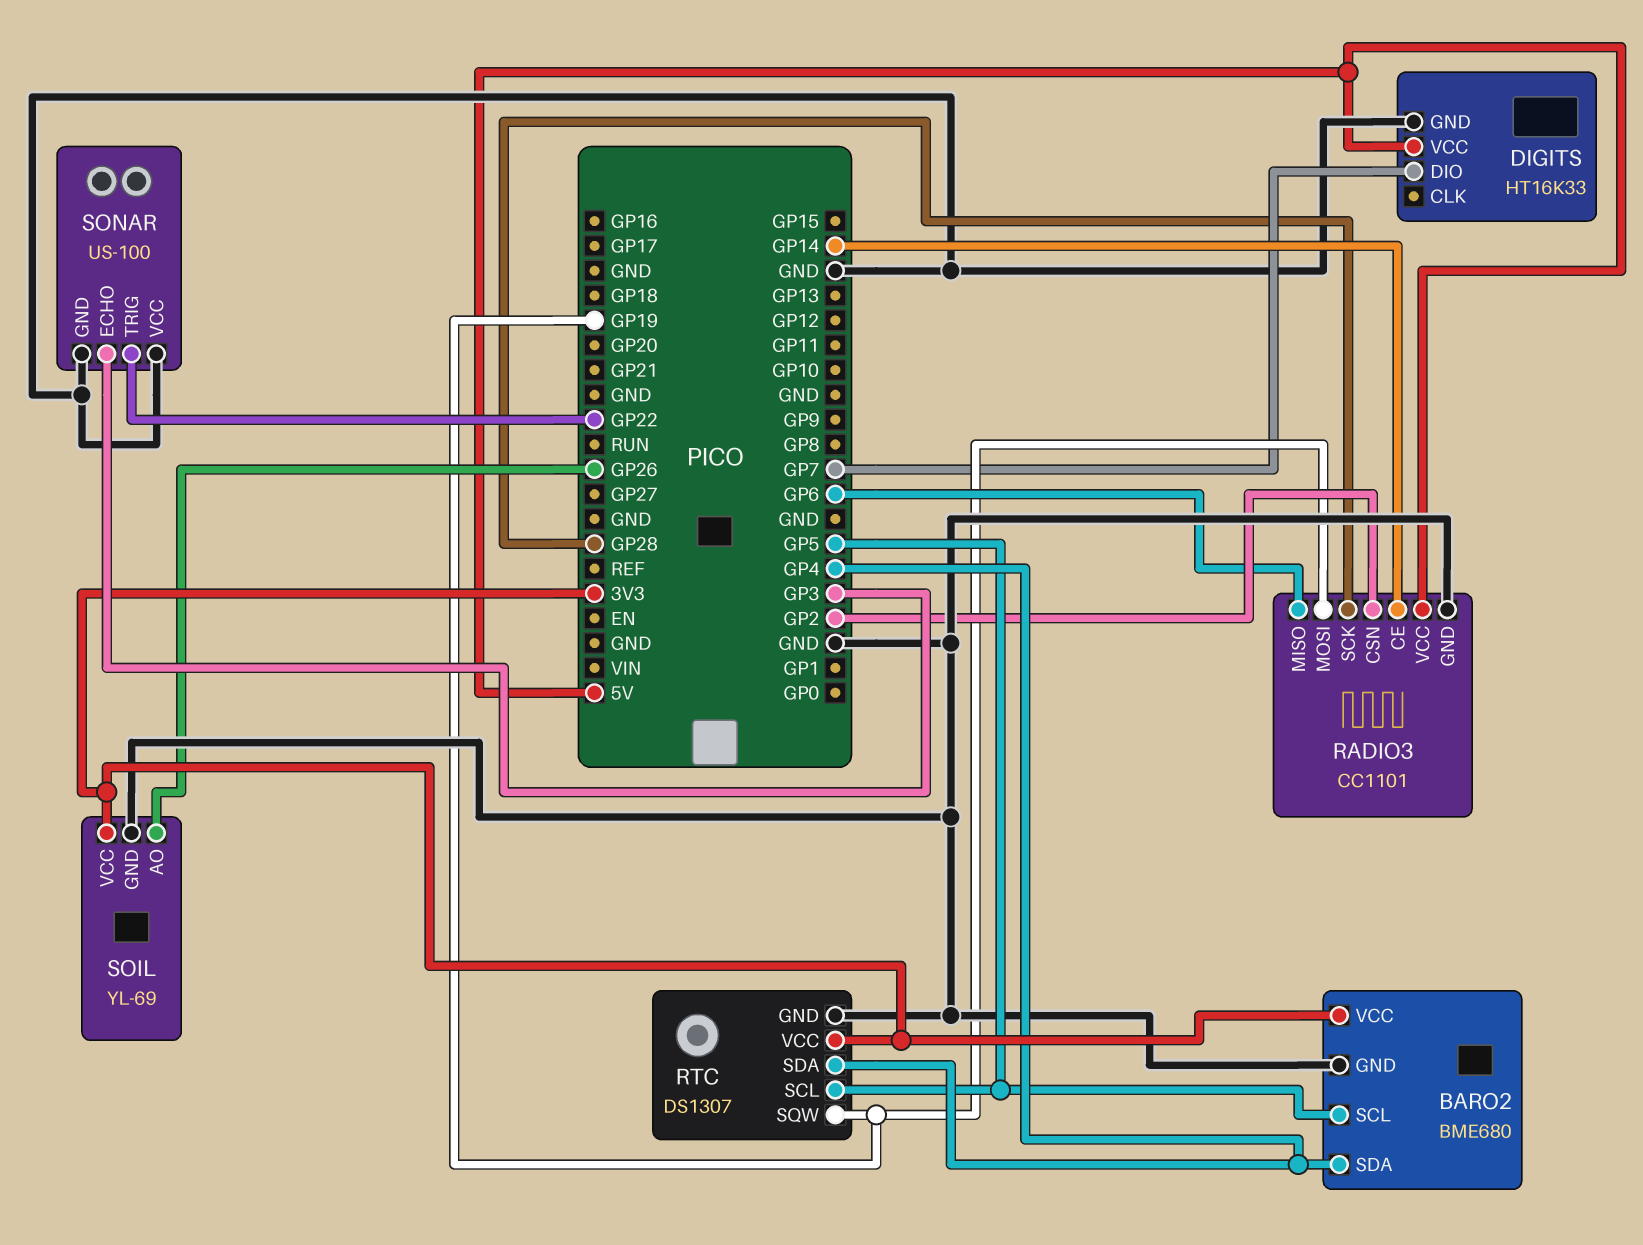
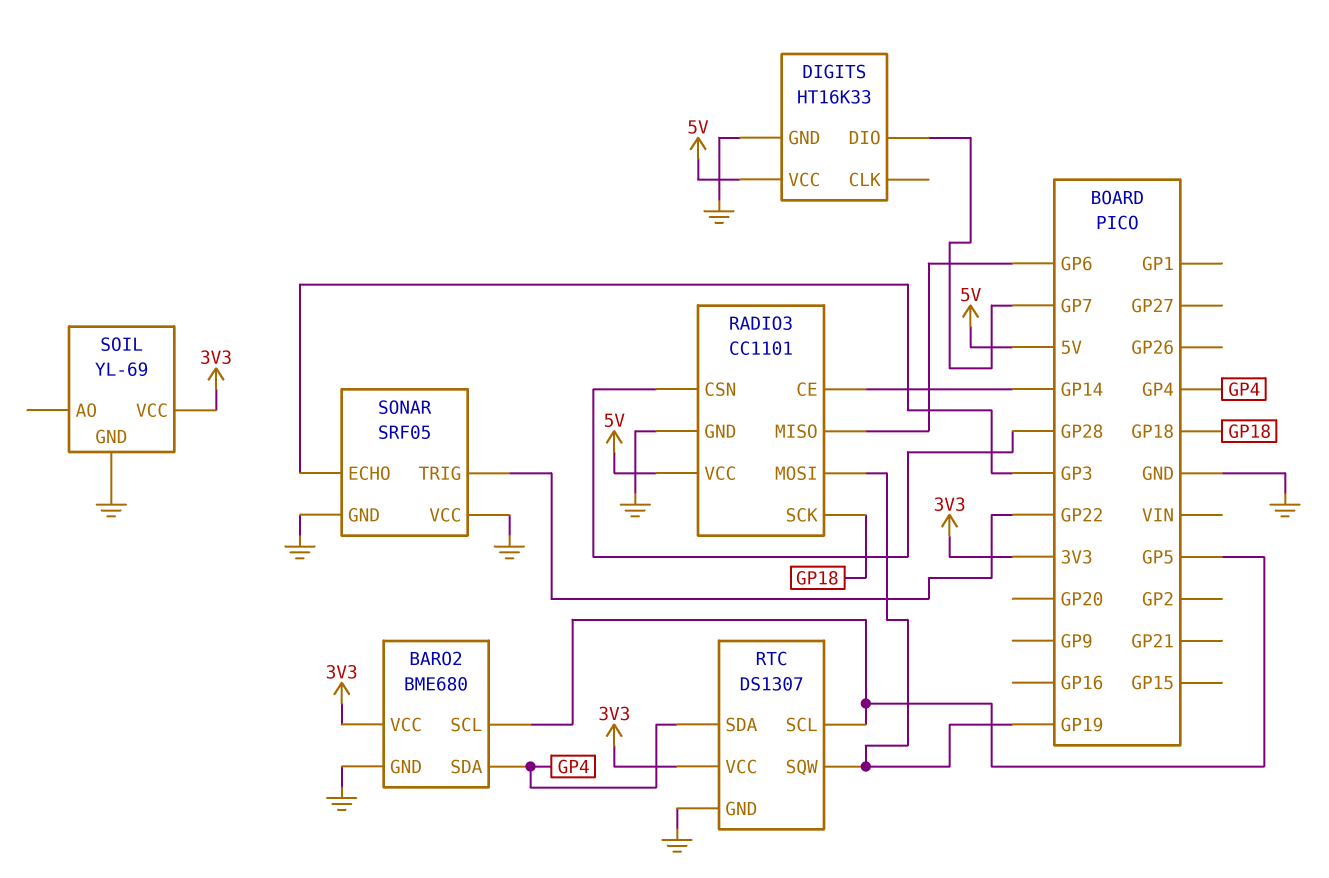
RADIO3 pin CSN: GP2 -> GP28
RADIO3 pin SCK: GP28 -> GP18
SOIL pin AO: GP26 -> none
SONAR: US-100 -> SRF05

